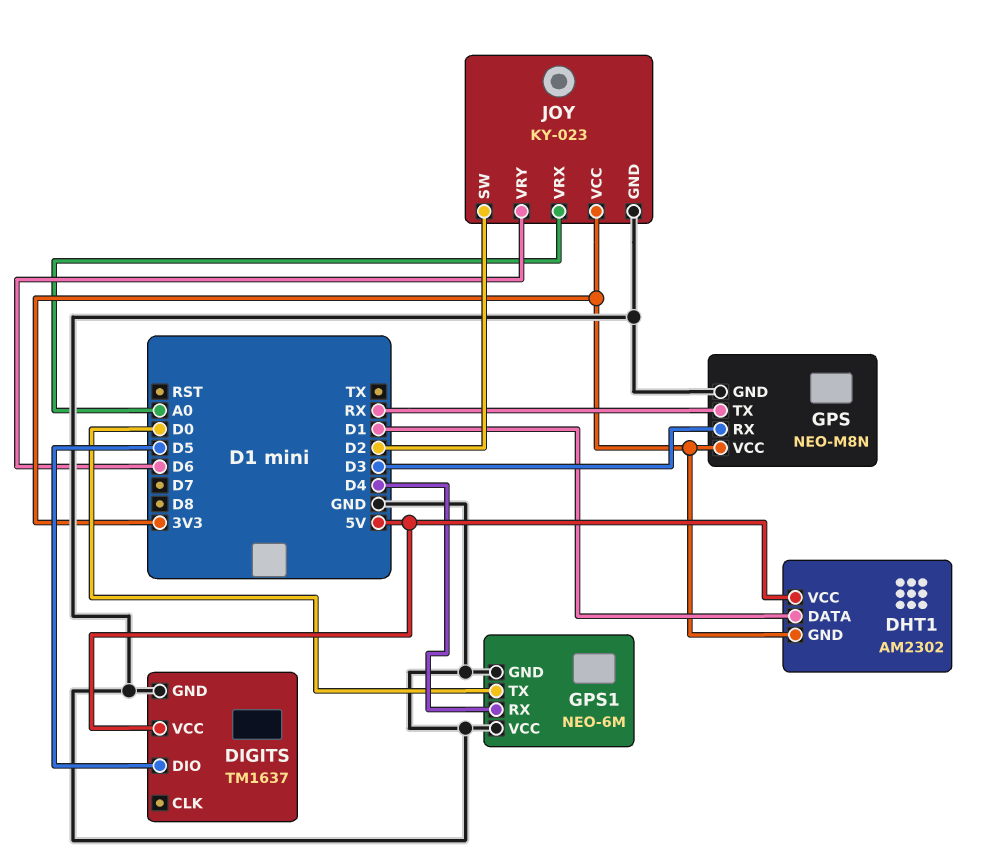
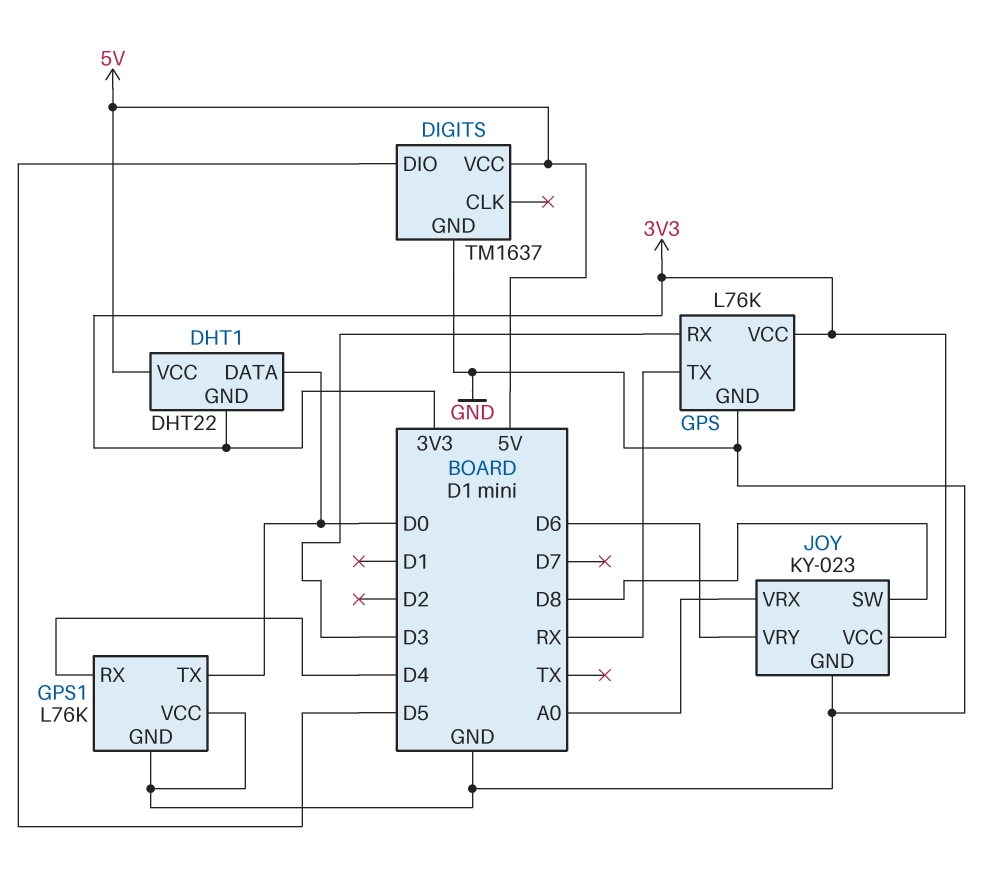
DHT1: AM2302 -> DHT22
DHT1 pin DATA: D1 -> D0
GPS: NEO-M8N -> L76K
GPS1: NEO-6M -> L76K
JOY pin SW: D2 -> D8

